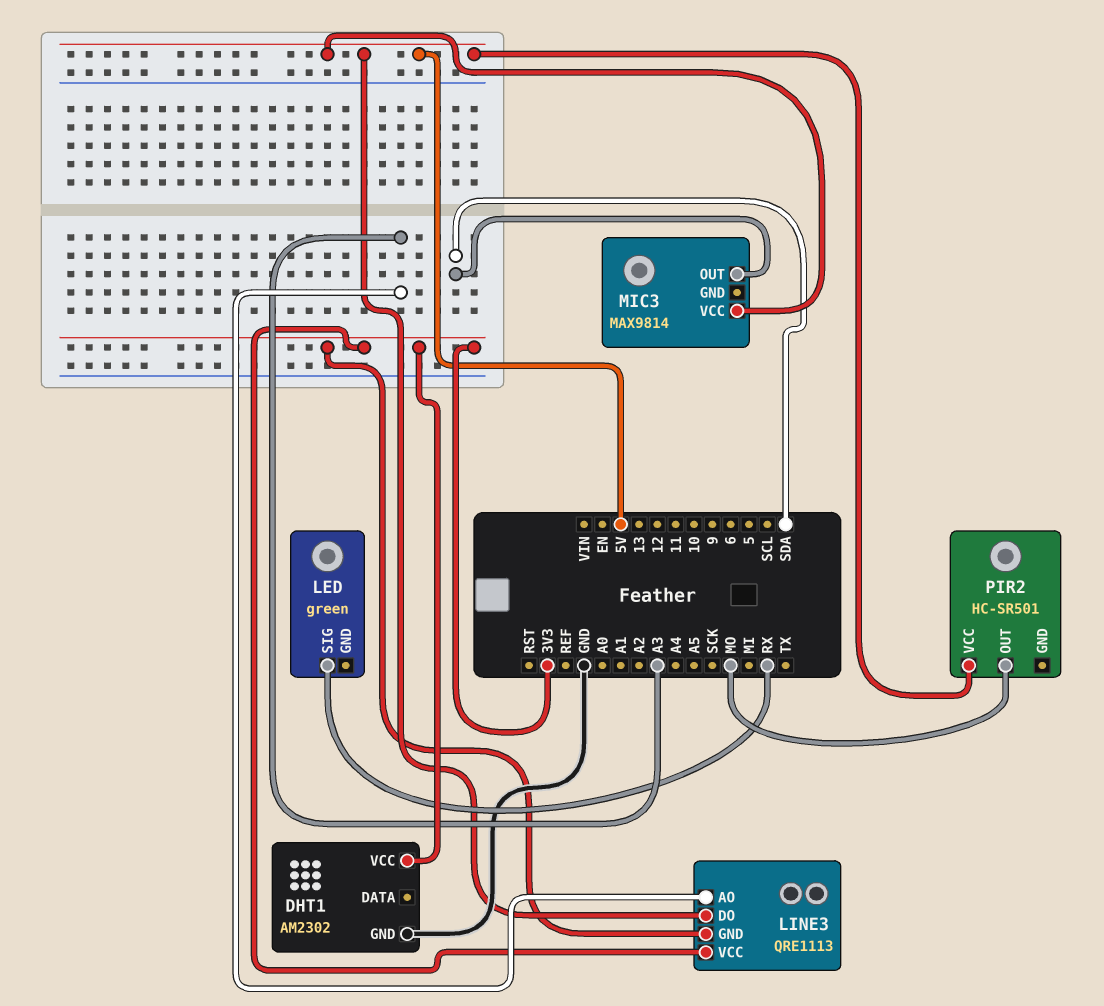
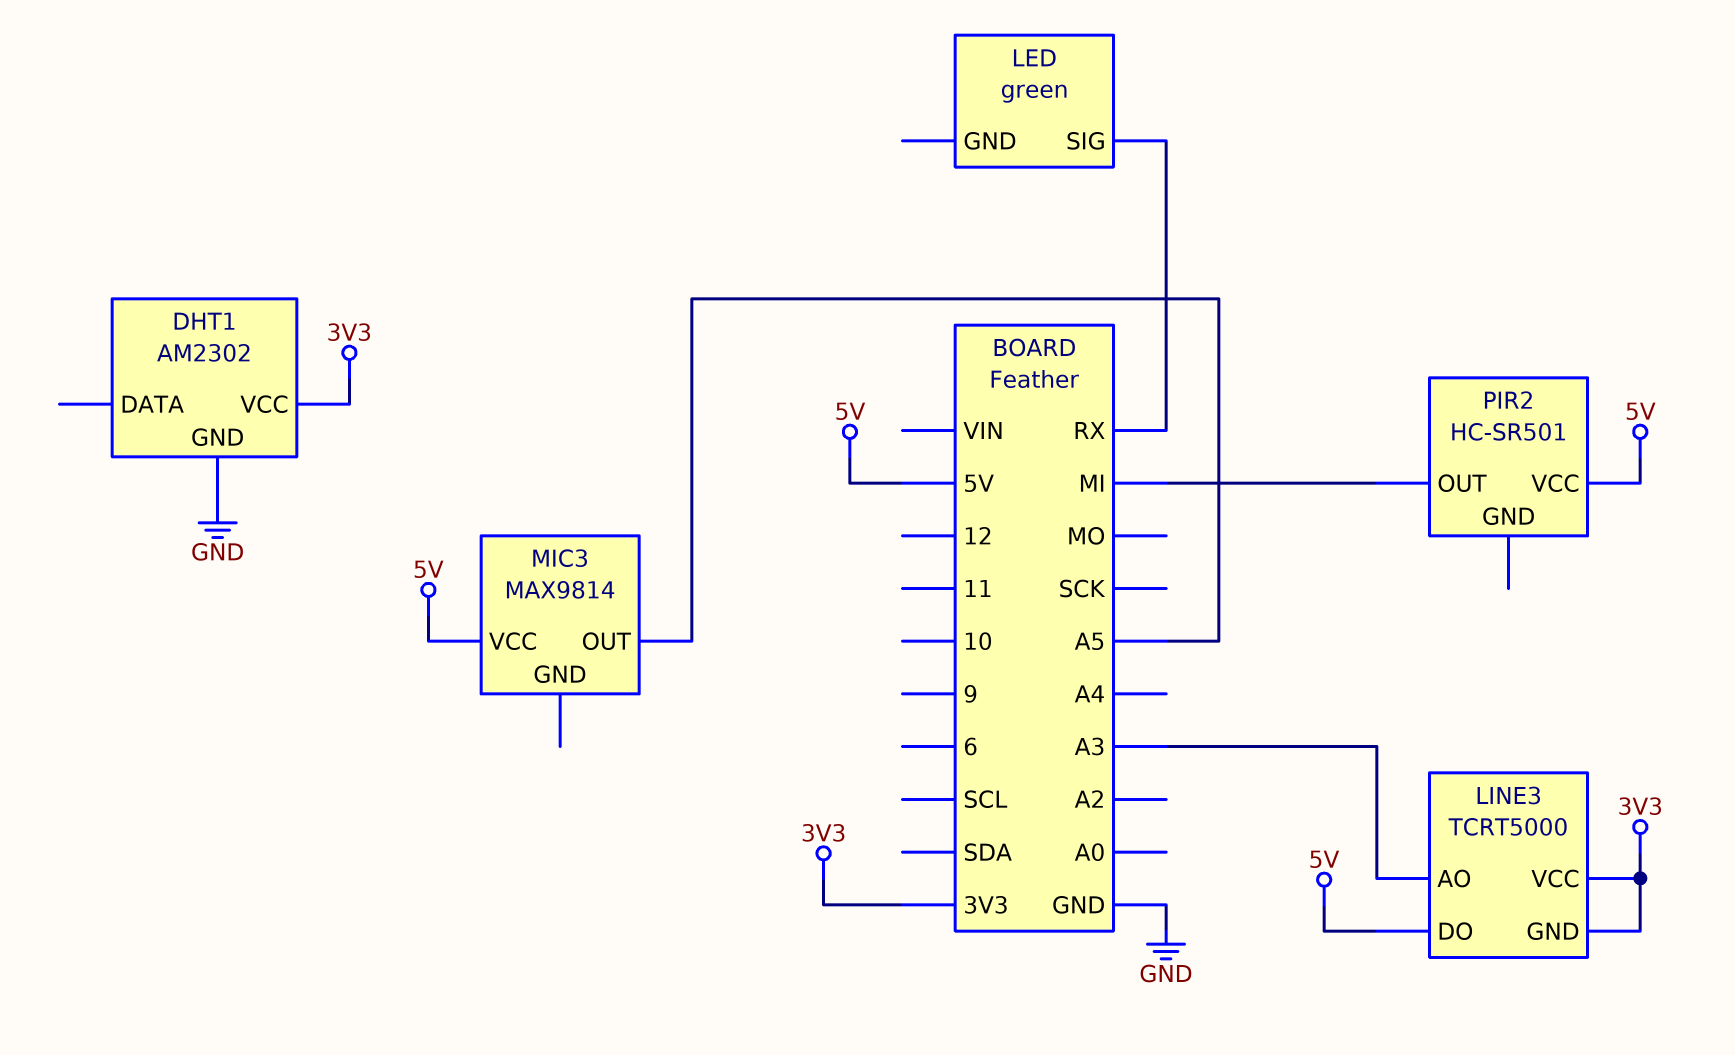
LINE3: QRE1113 -> TCRT5000
MIC3 pin OUT: SDA -> A5
PIR2 pin OUT: MO -> MI

